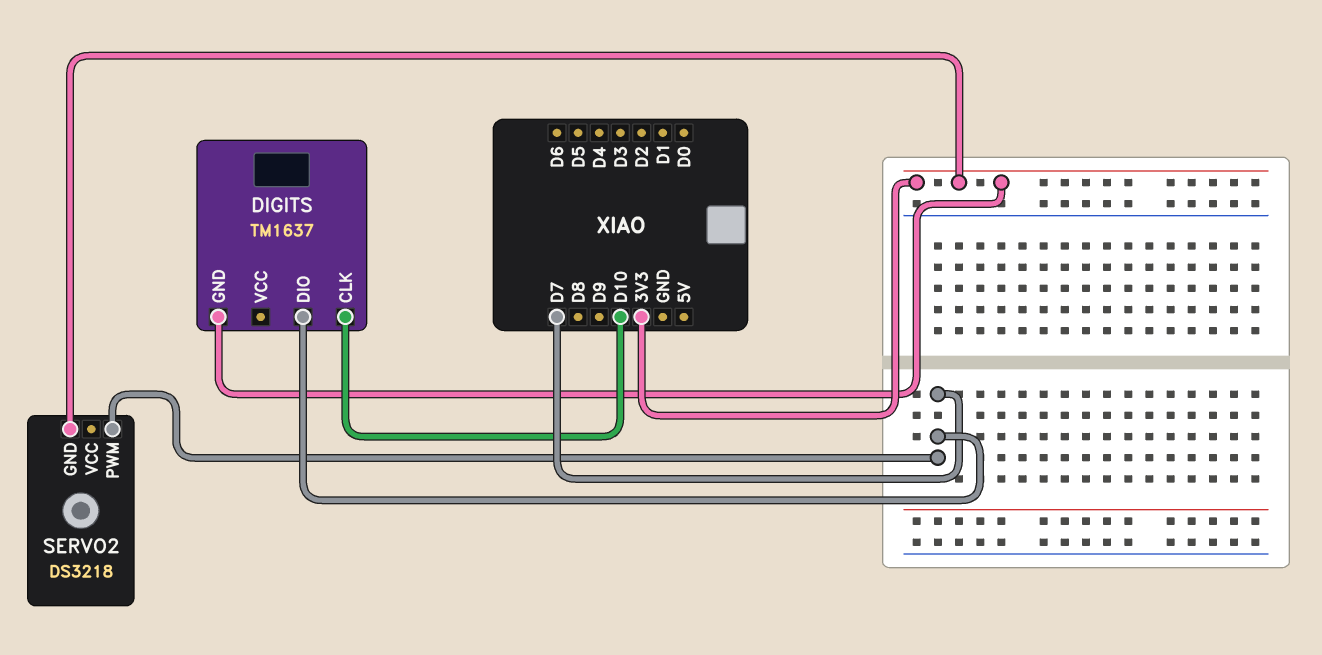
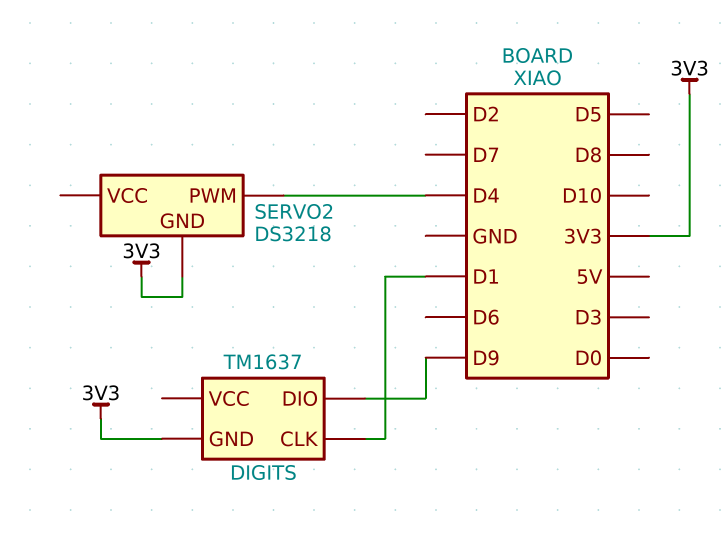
DIGITS pin CLK: D10 -> D1
DIGITS pin DIO: D7 -> D9
SERVO2 pin PWM: D7 -> D4

